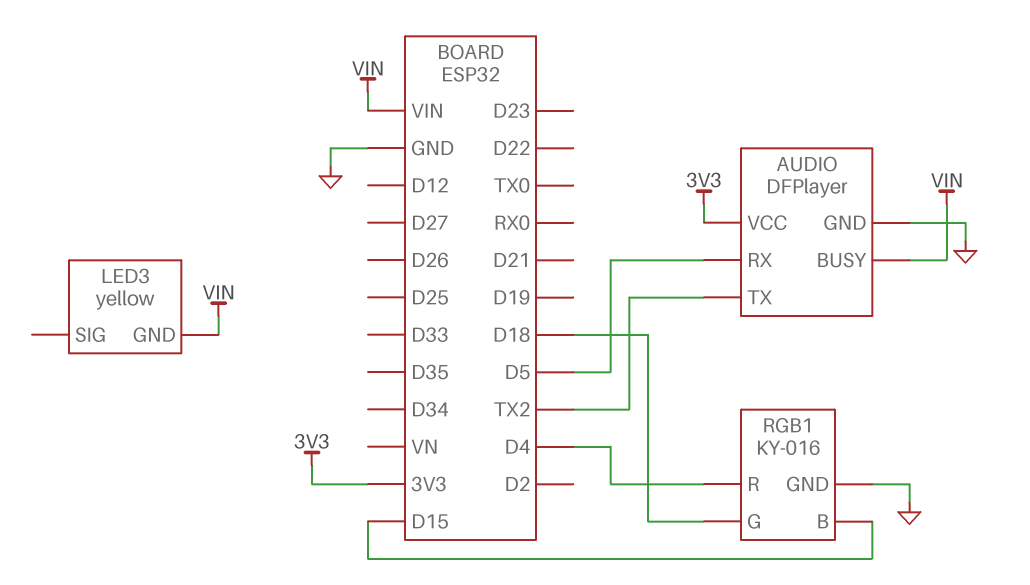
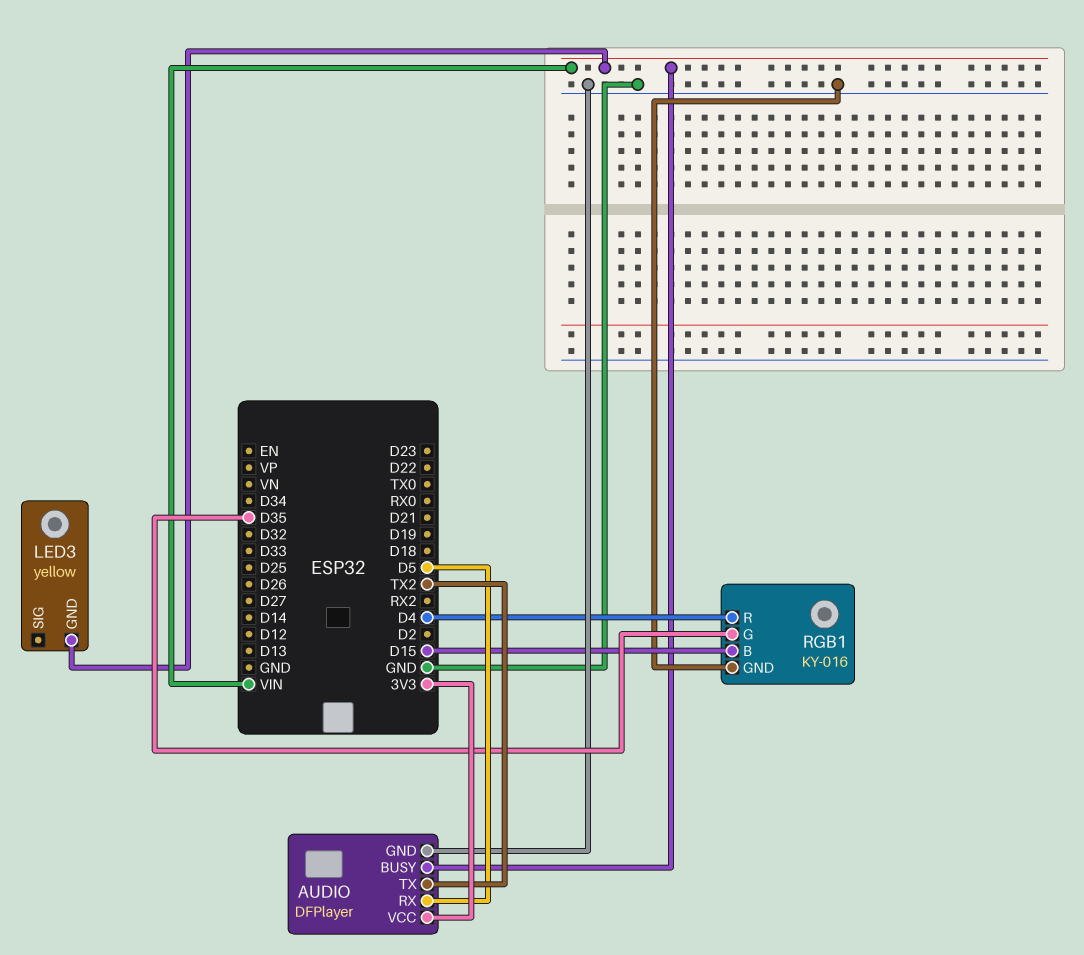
RGB1 pin G: D18 -> D35

